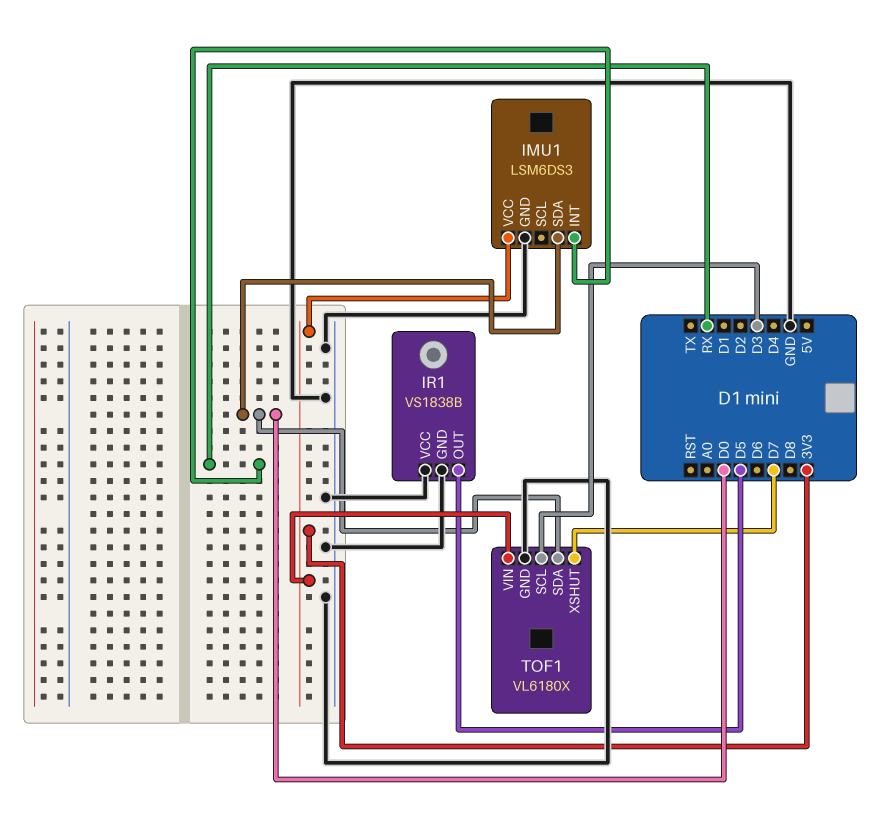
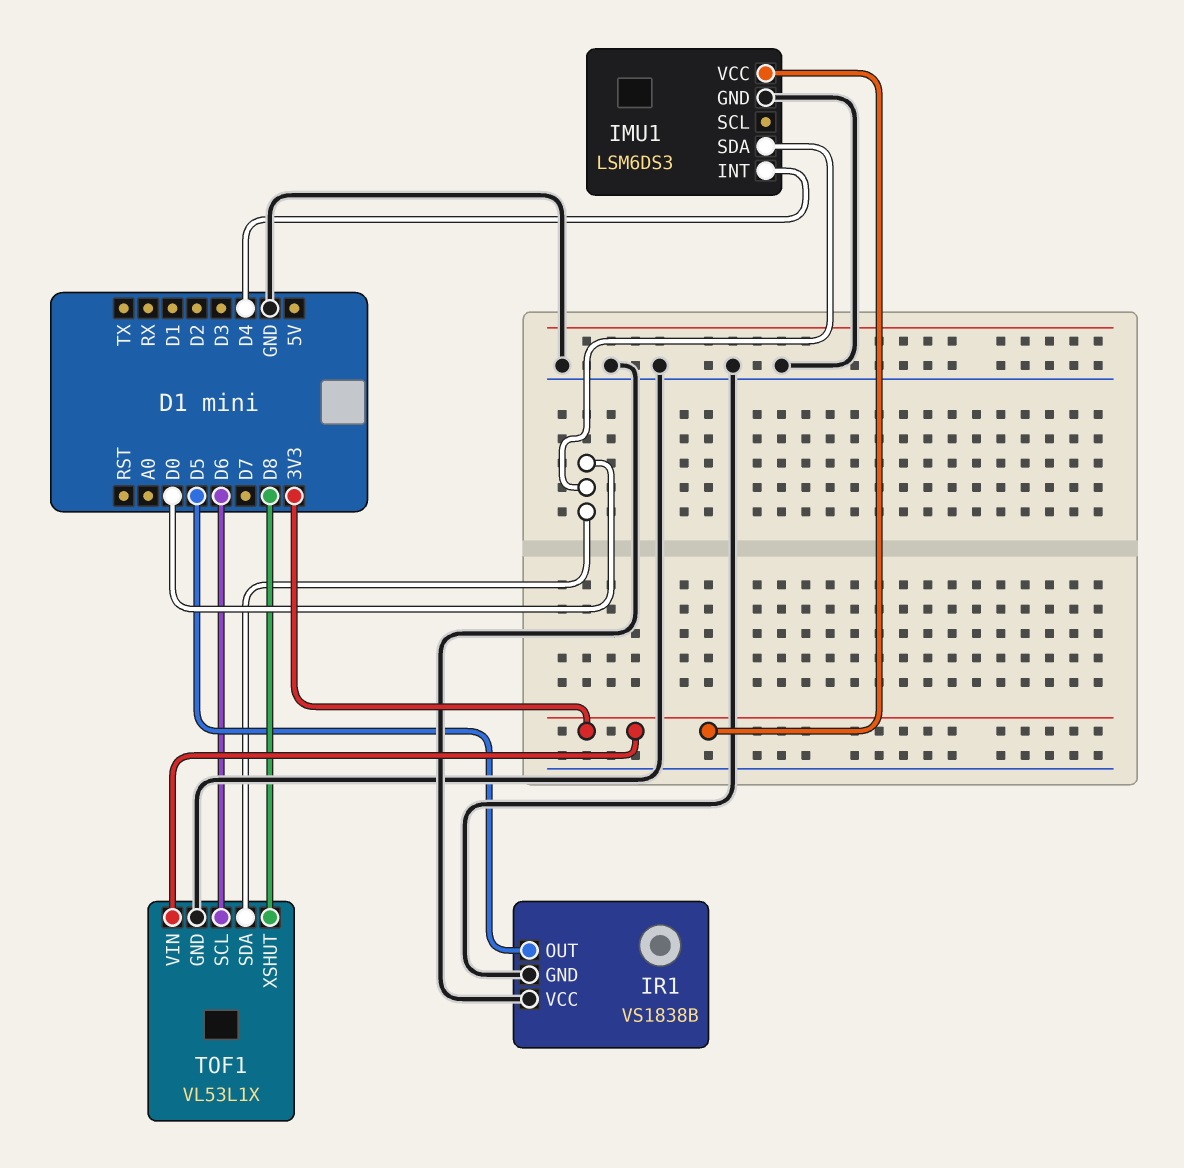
IMU1 pin INT: RX -> D4
TOF1: VL6180X -> VL53L1X
TOF1 pin SCL: D3 -> D6
TOF1 pin XSHUT: D7 -> D8

